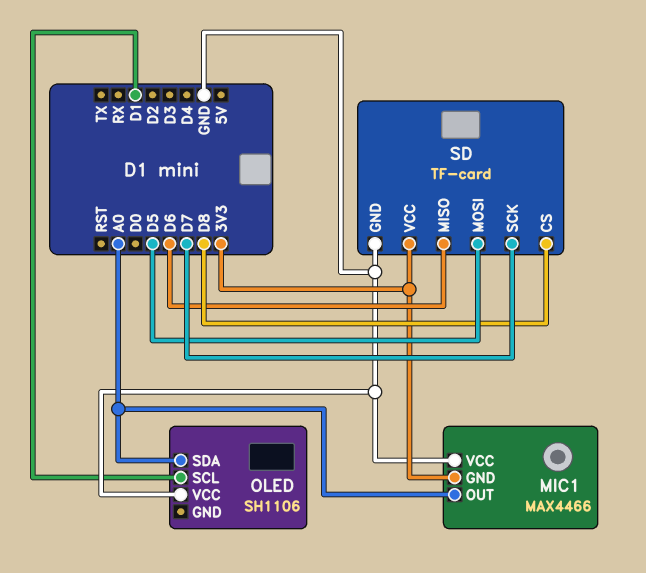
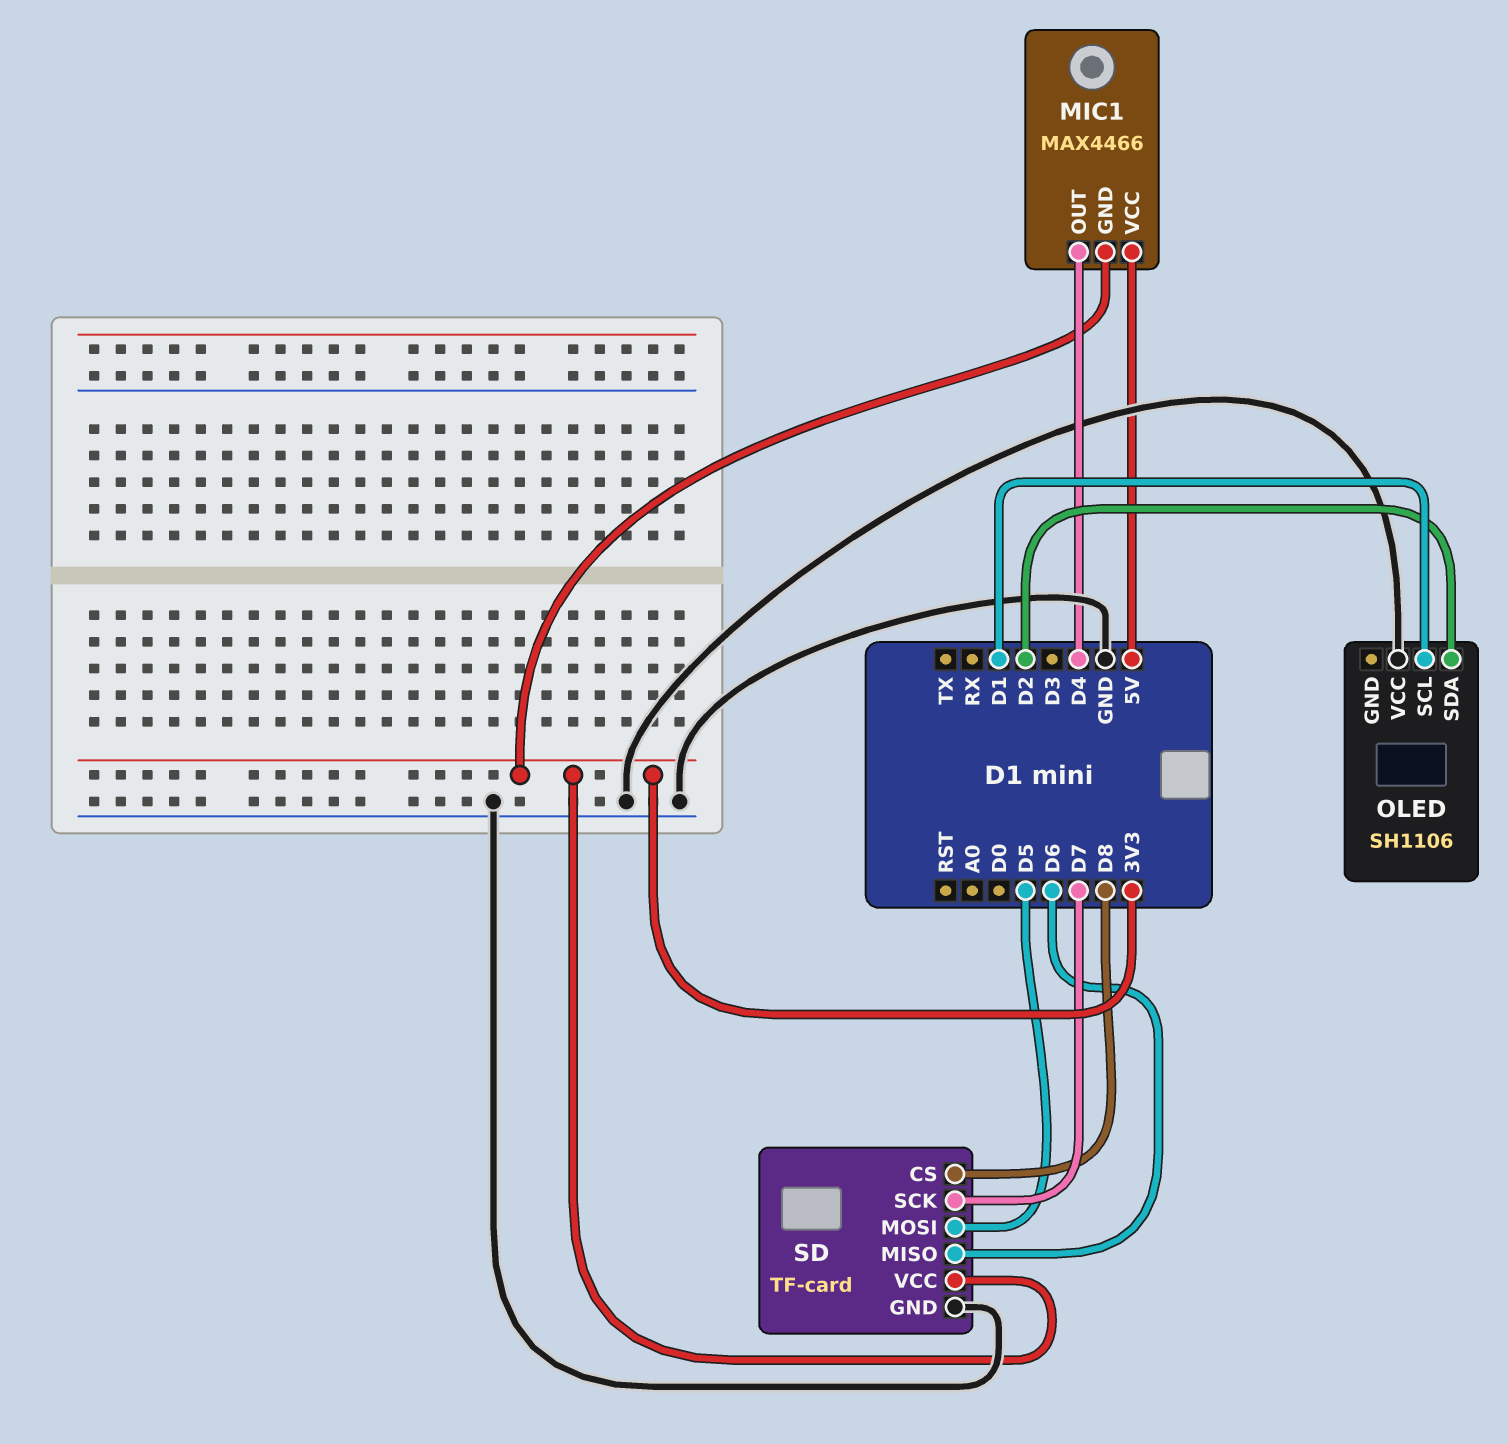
MIC1 pin OUT: A0 -> D4
MIC1 pin VCC: GND -> 5V
OLED pin SDA: A0 -> D2

